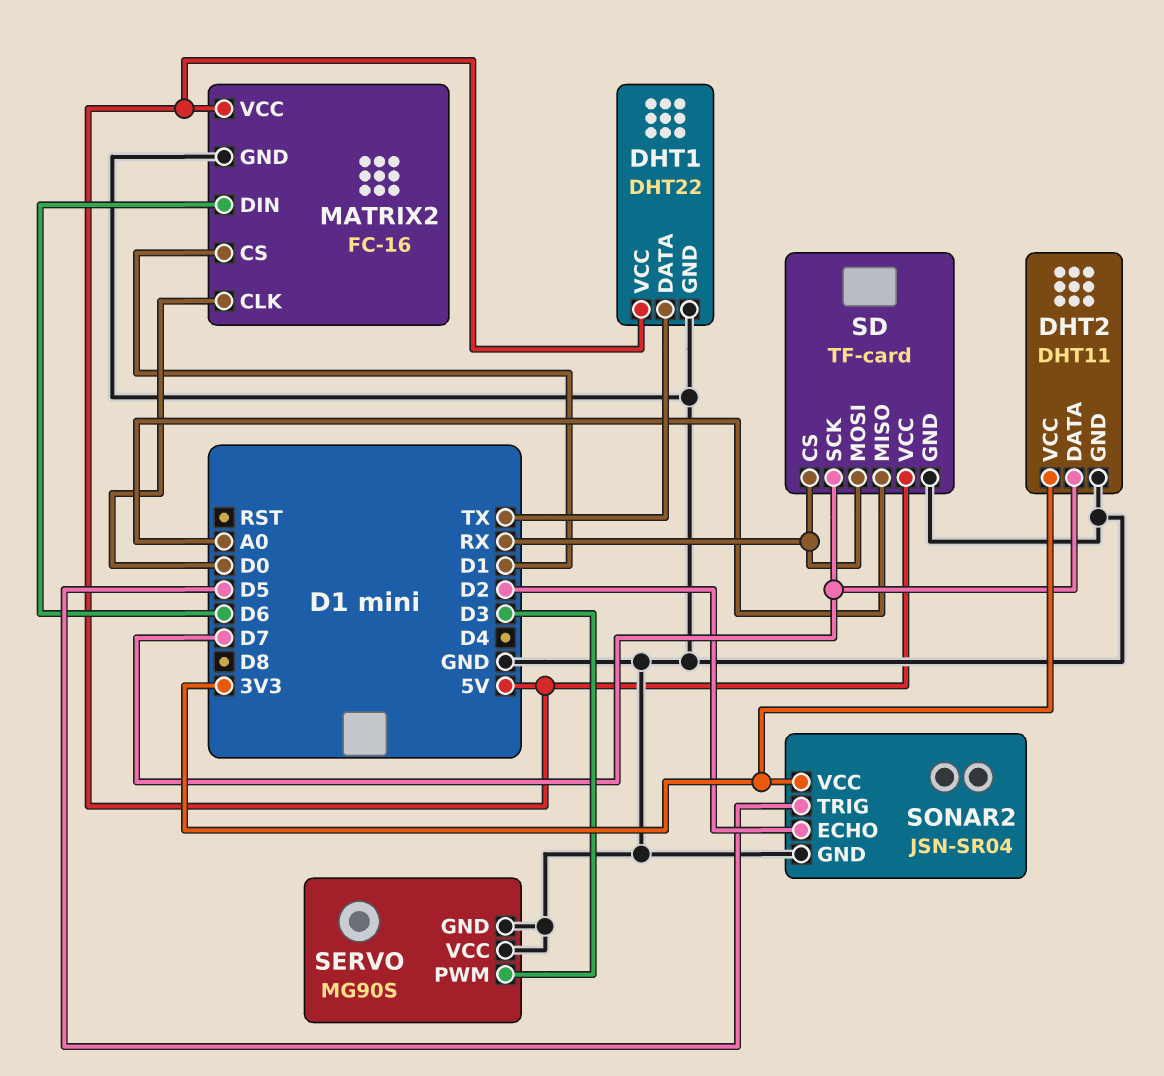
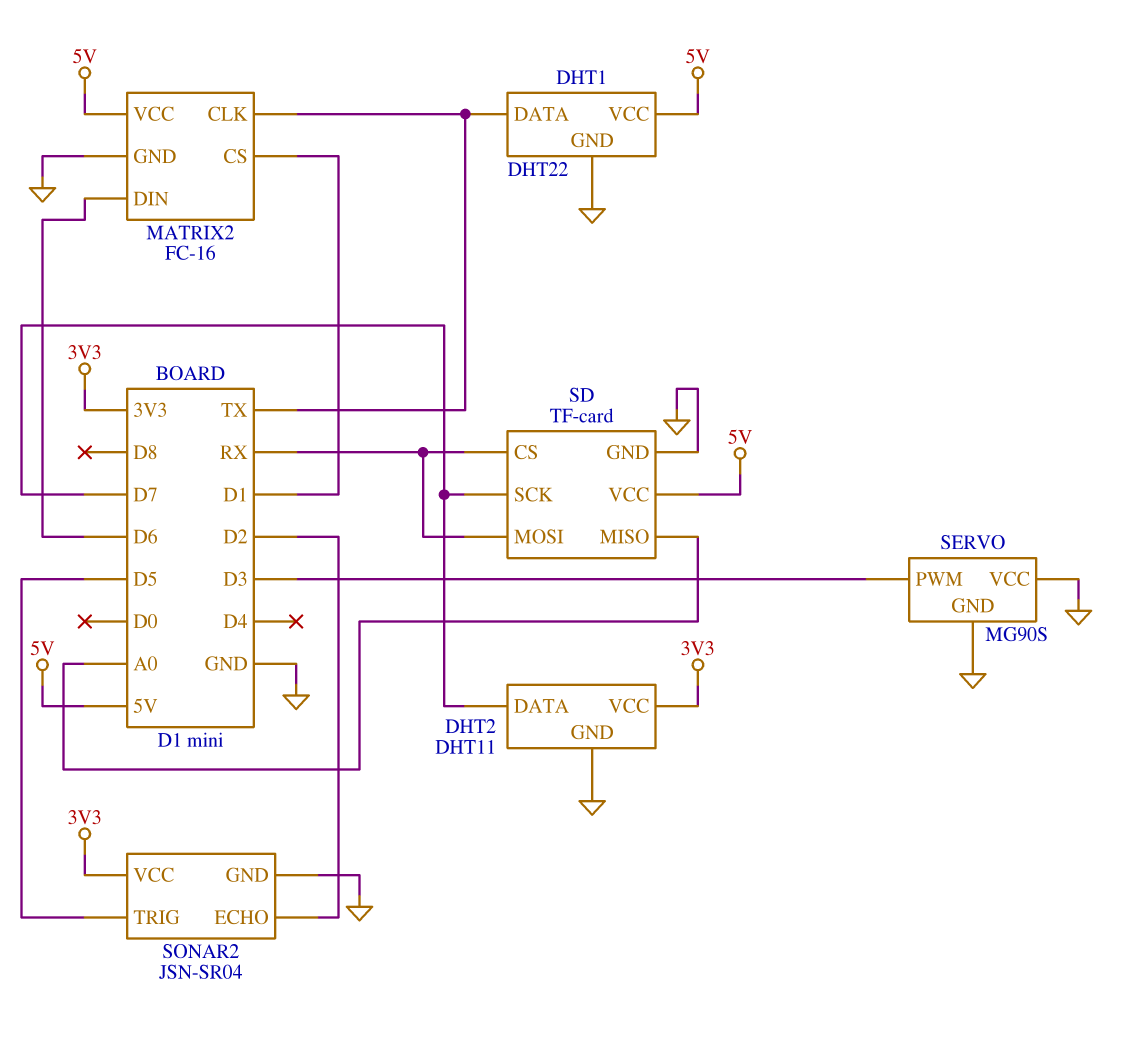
MATRIX2 pin CLK: D0 -> TX

